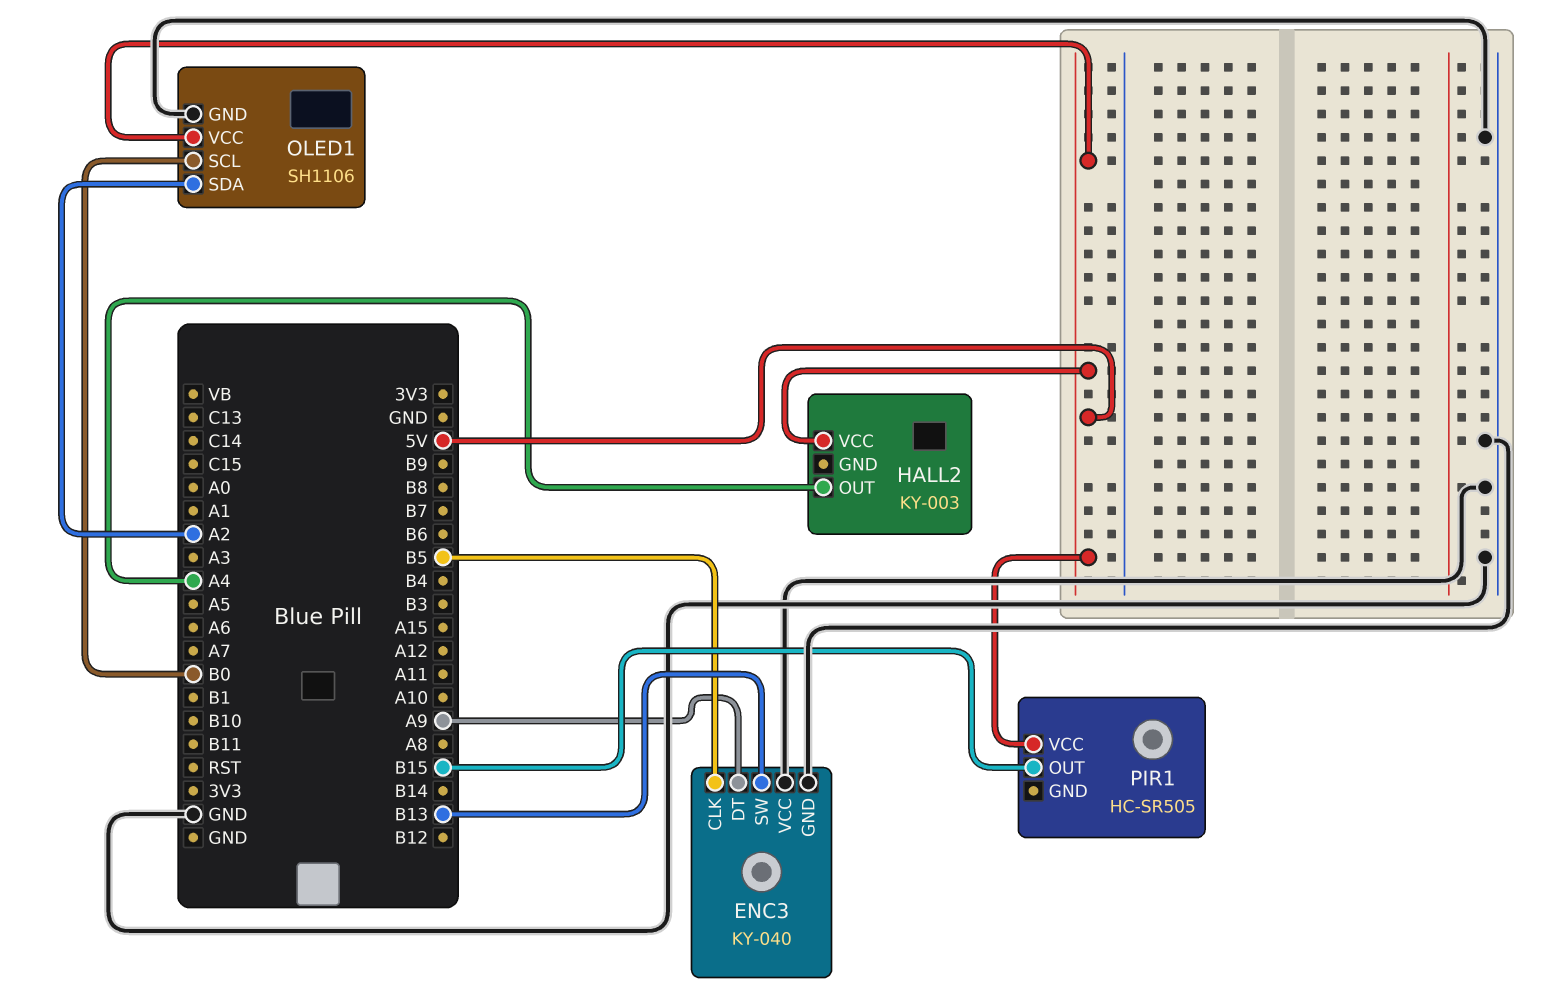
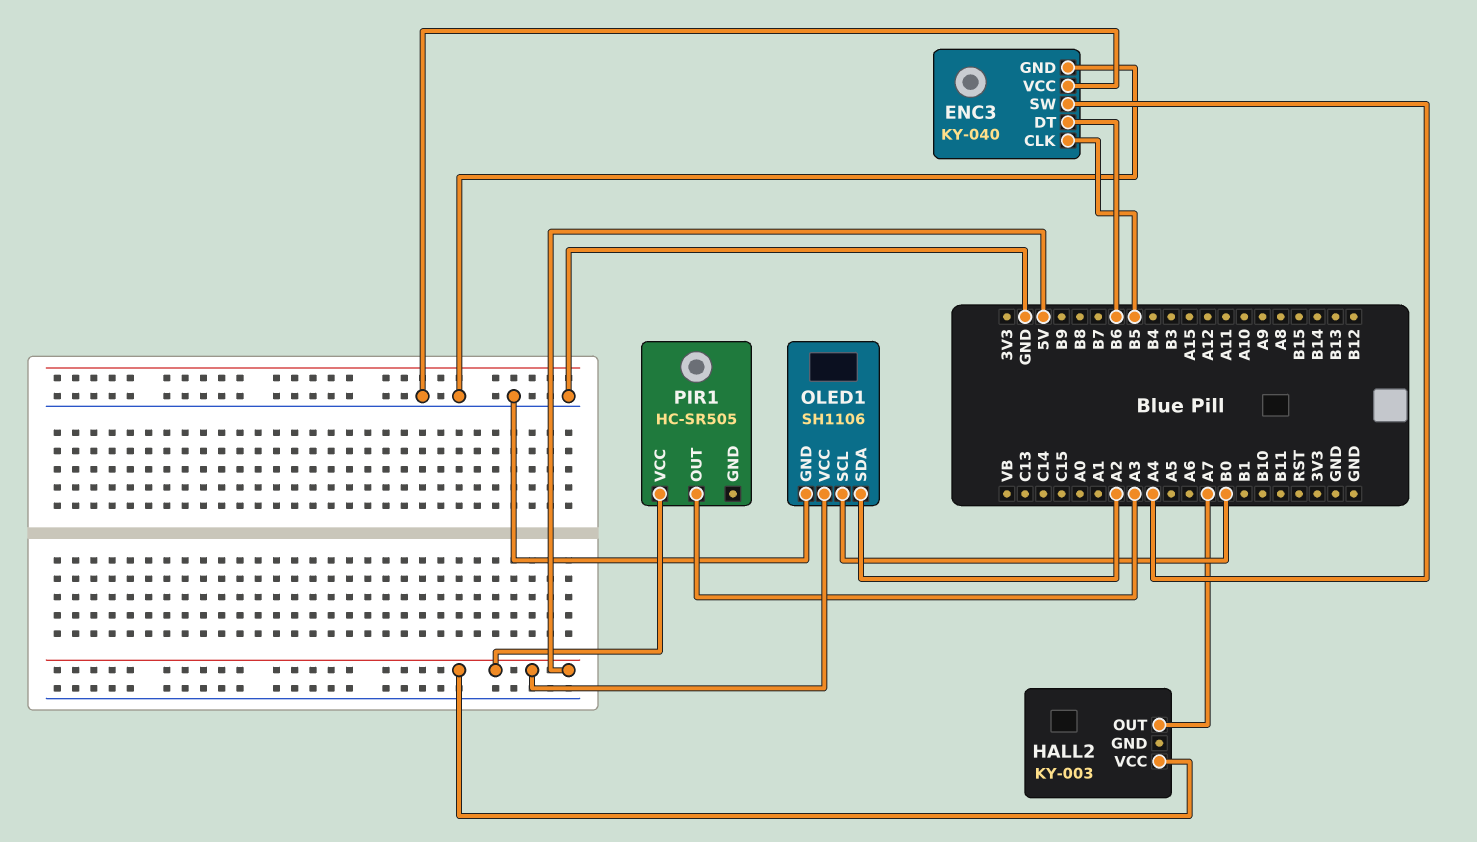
ENC3 pin DT: A9 -> B6
ENC3 pin SW: B13 -> A4
HALL2 pin OUT: A4 -> A7
PIR1 pin OUT: B15 -> A3

